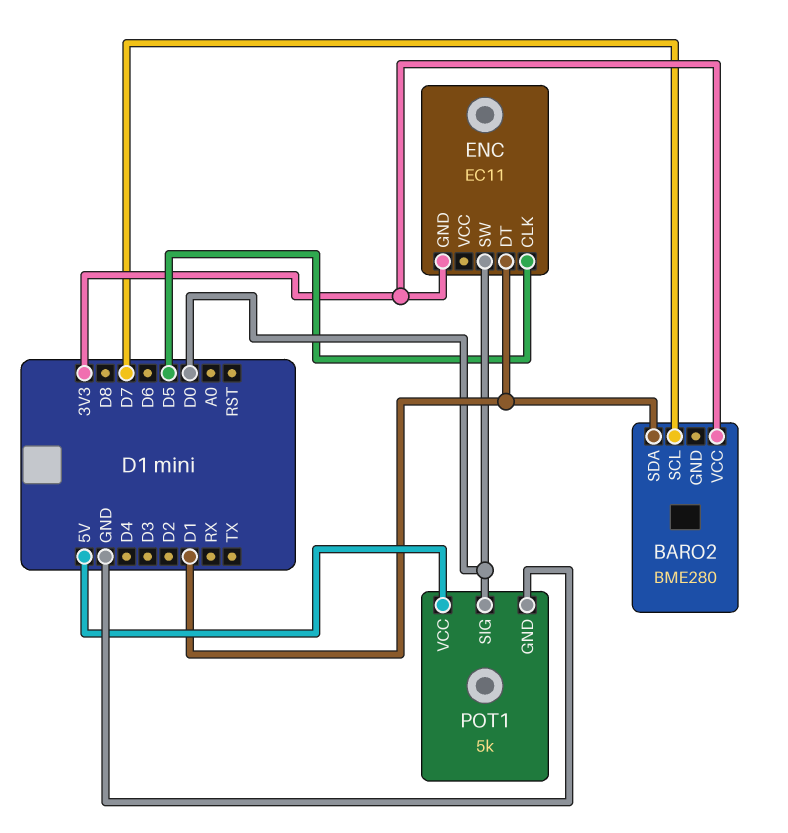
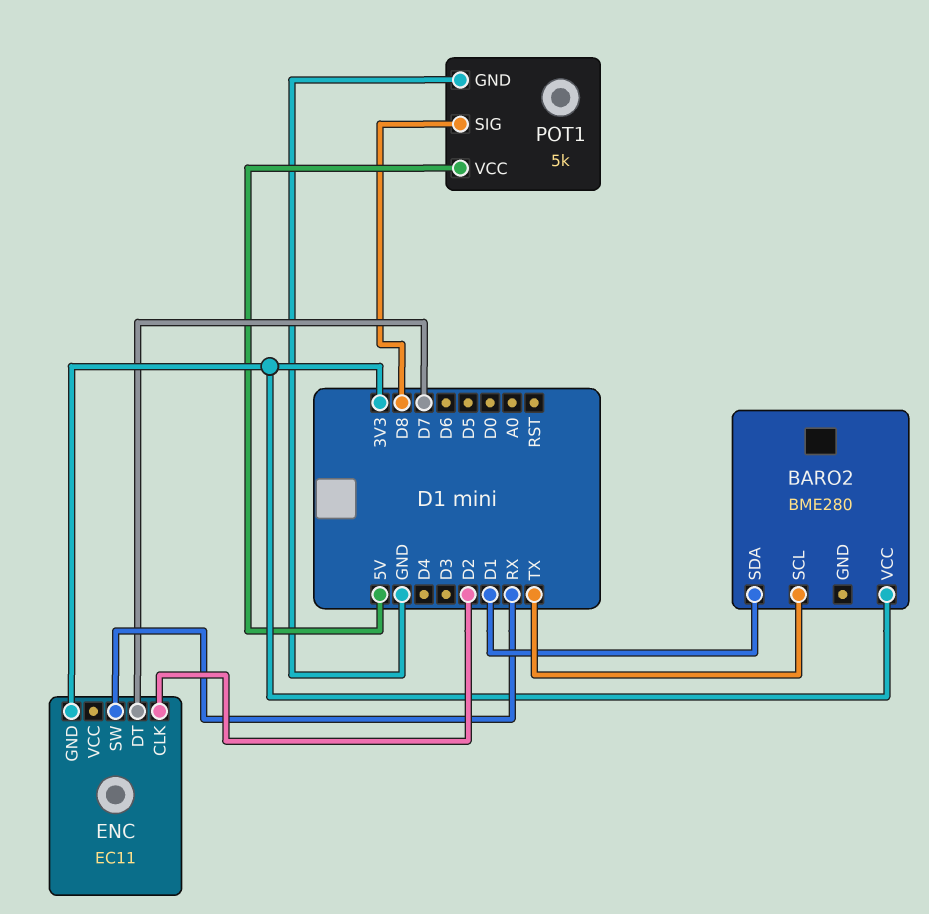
BARO2 pin SCL: D7 -> TX
ENC pin CLK: D5 -> D2
ENC pin DT: D1 -> D7
ENC pin SW: D0 -> RX
POT1 pin SIG: D0 -> D8

